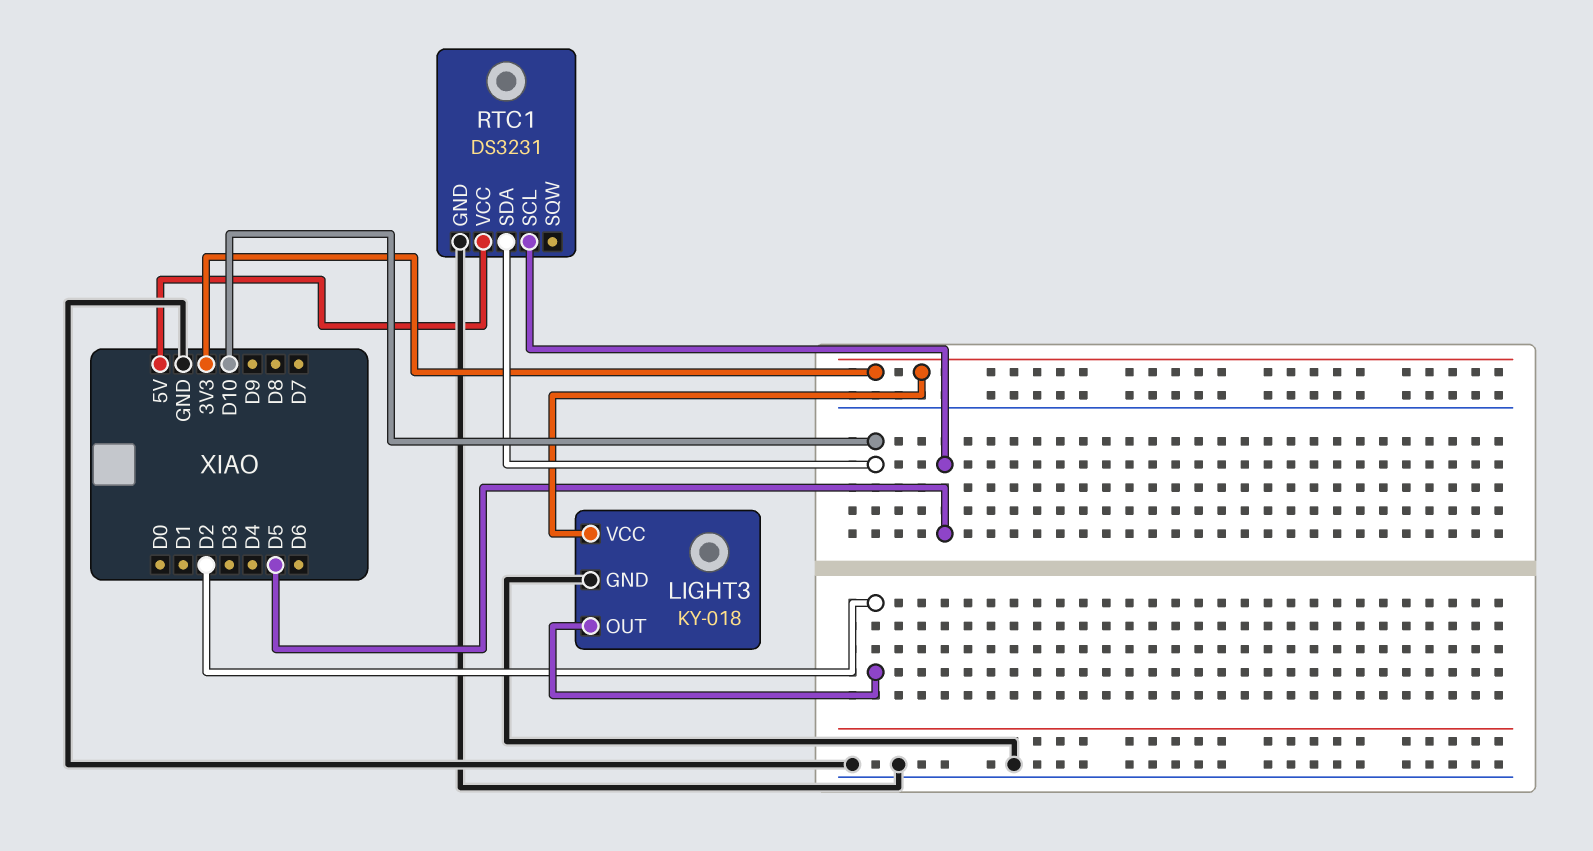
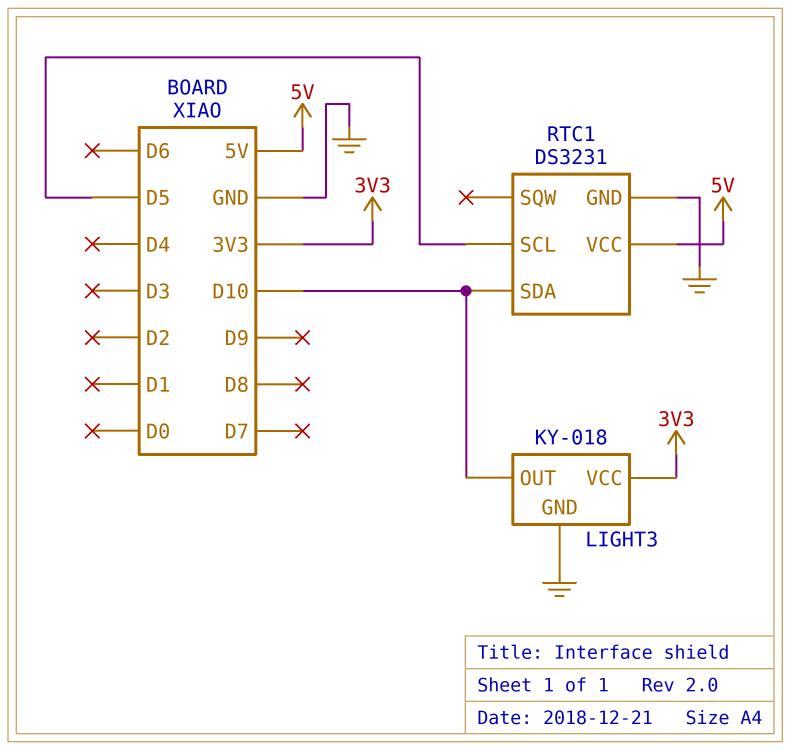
LIGHT3 pin OUT: D2 -> D10

